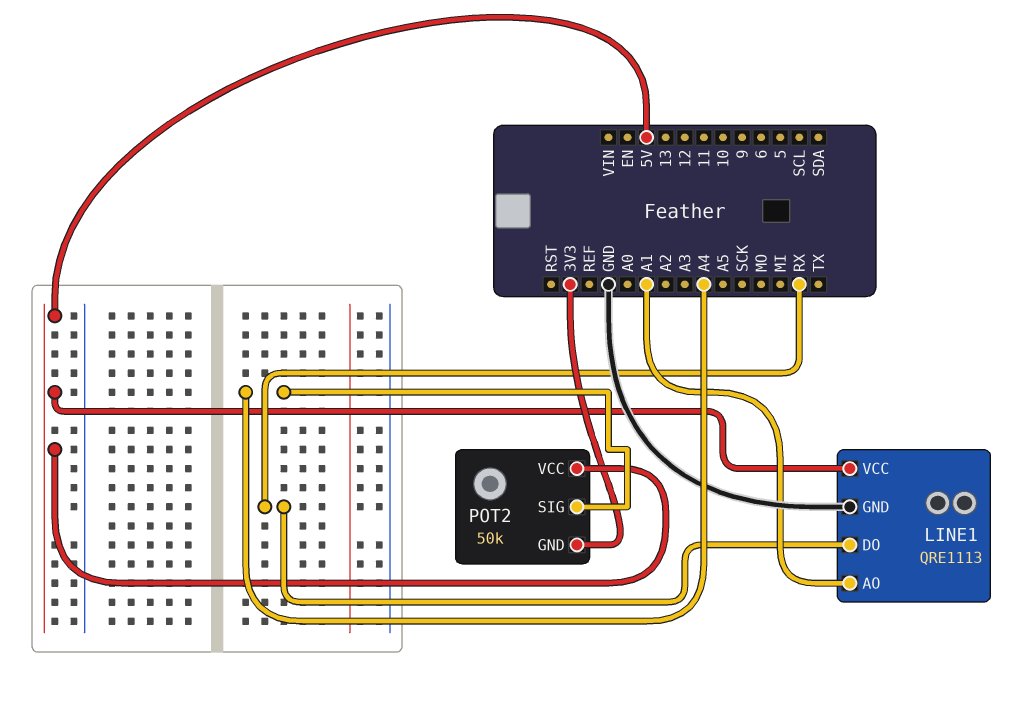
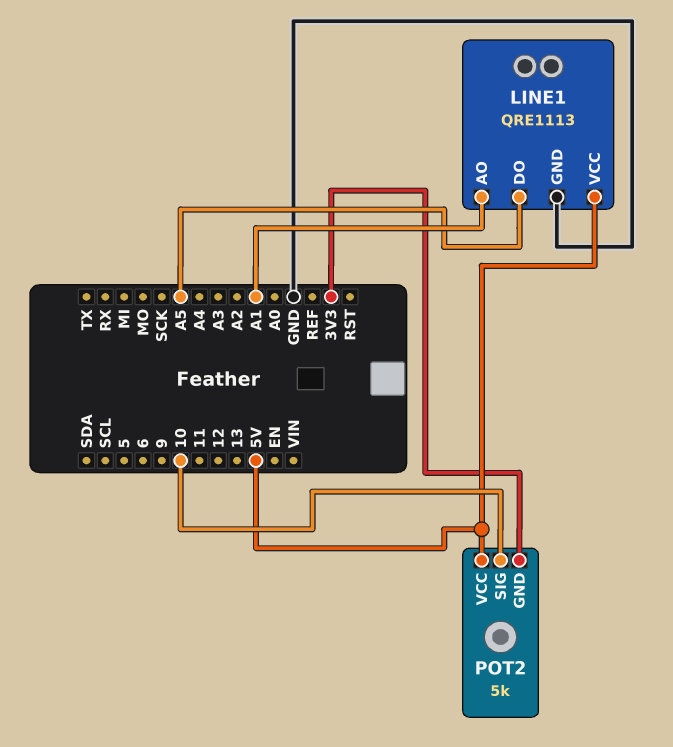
LINE1 pin DO: RX -> A5
POT2: 50k -> 5k
POT2 pin SIG: A4 -> 10

